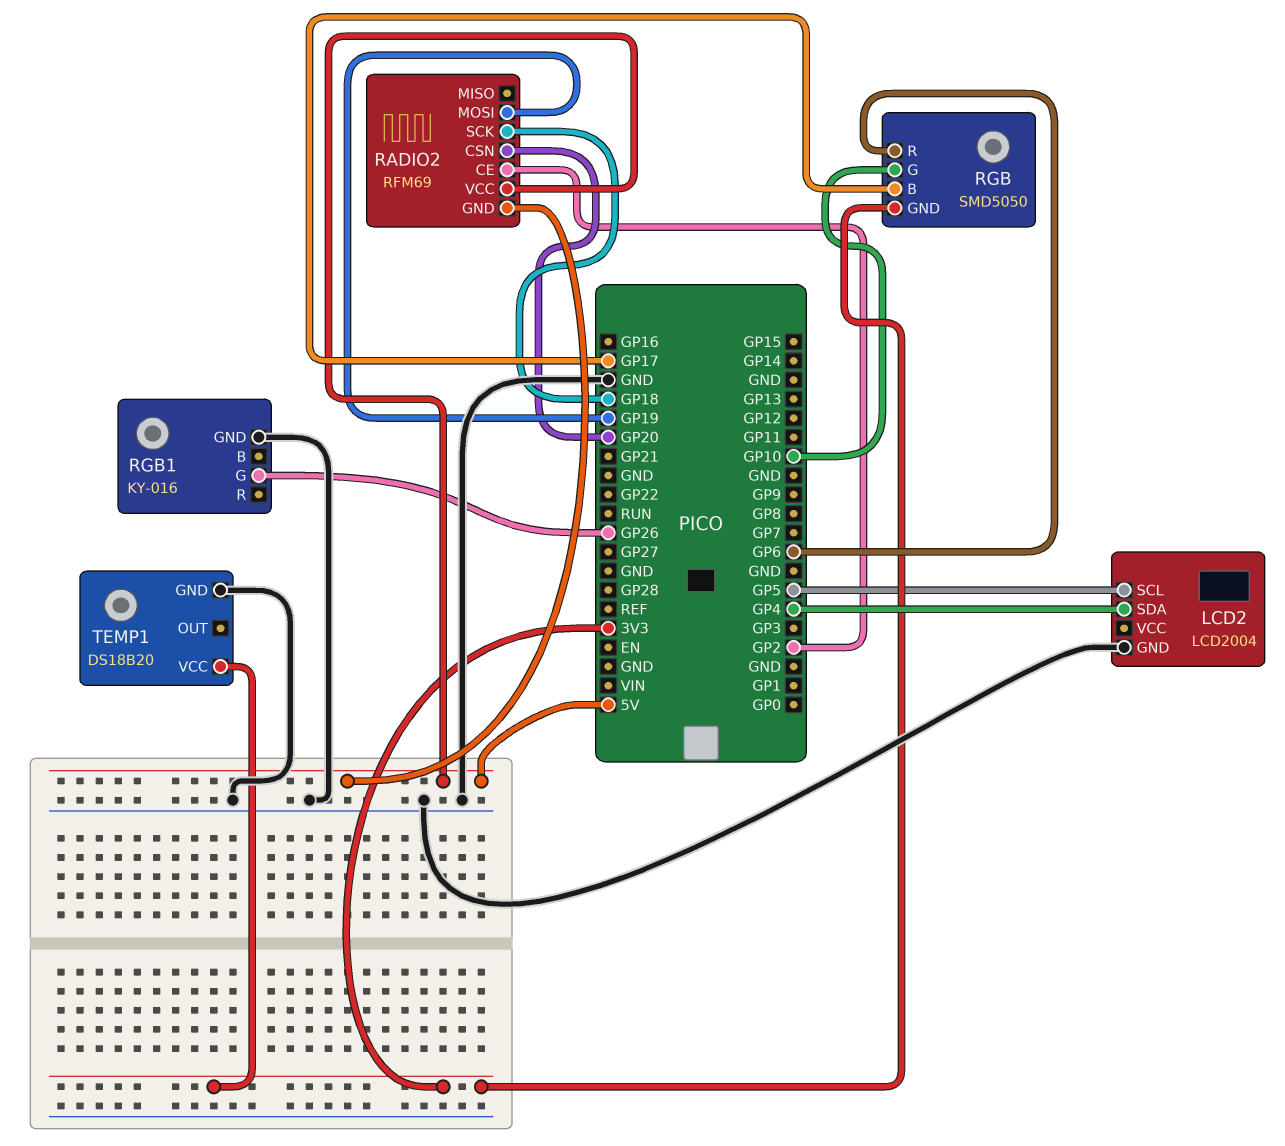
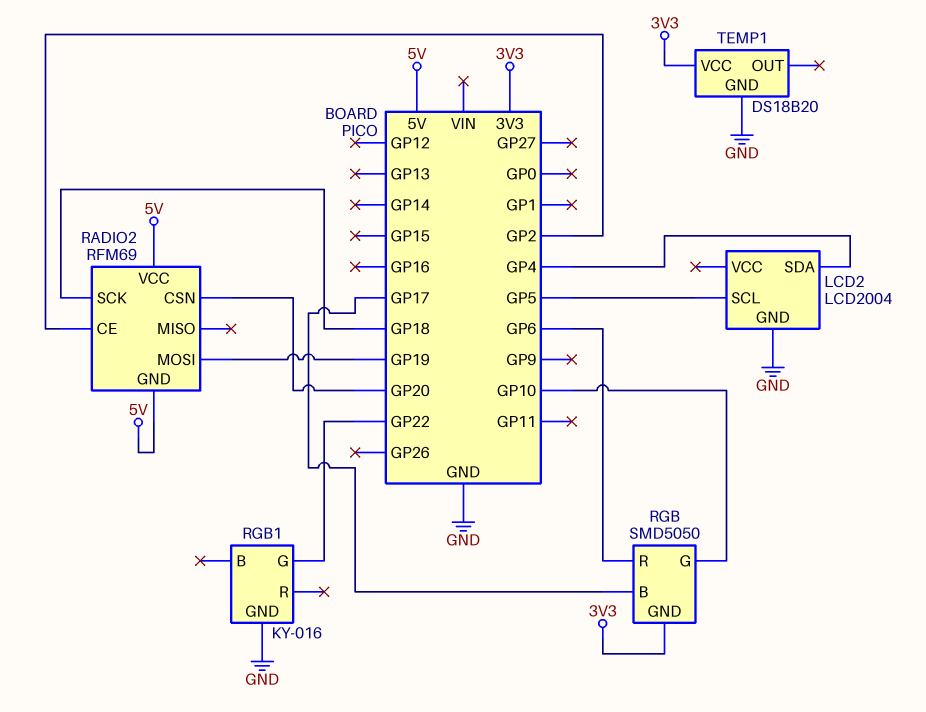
RGB1 pin G: GP26 -> GP22

